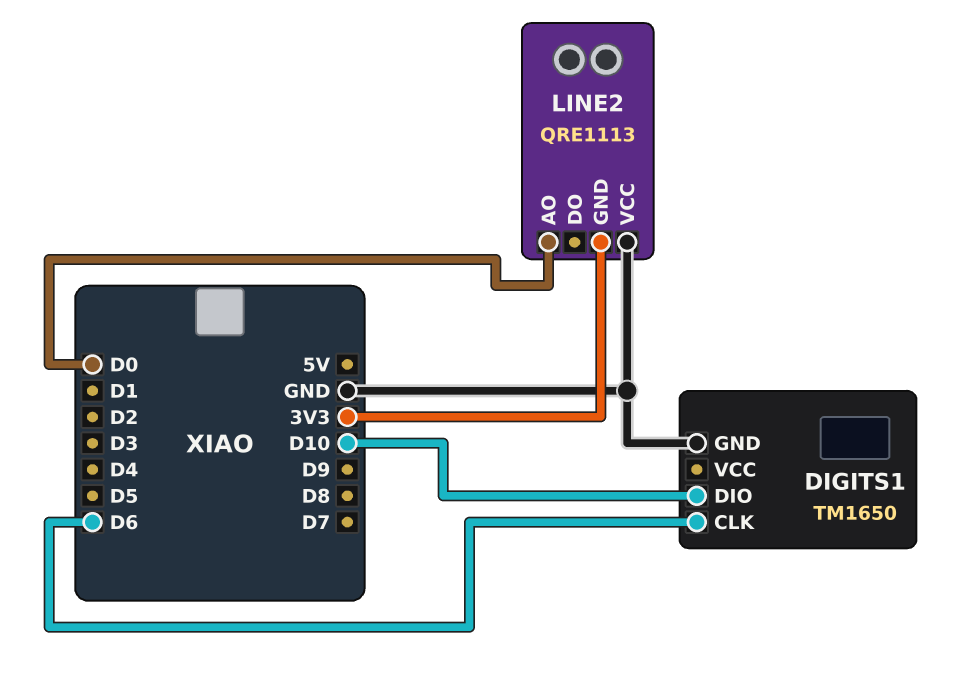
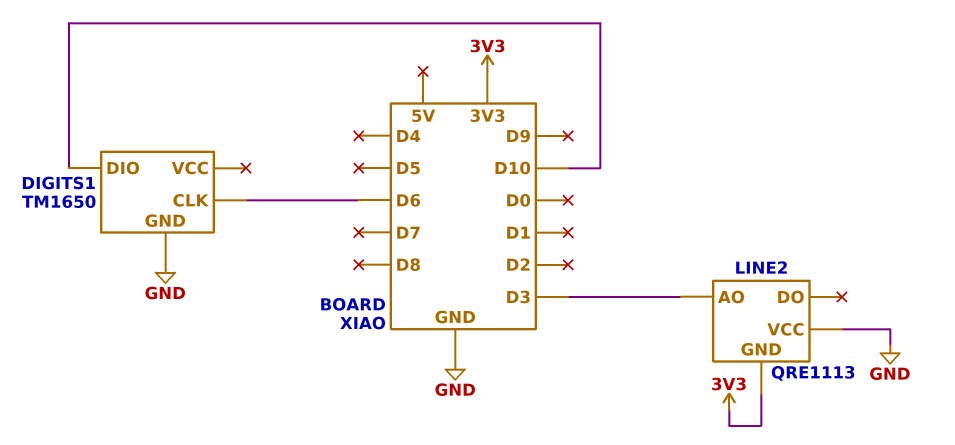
LINE2 pin AO: D0 -> D3

